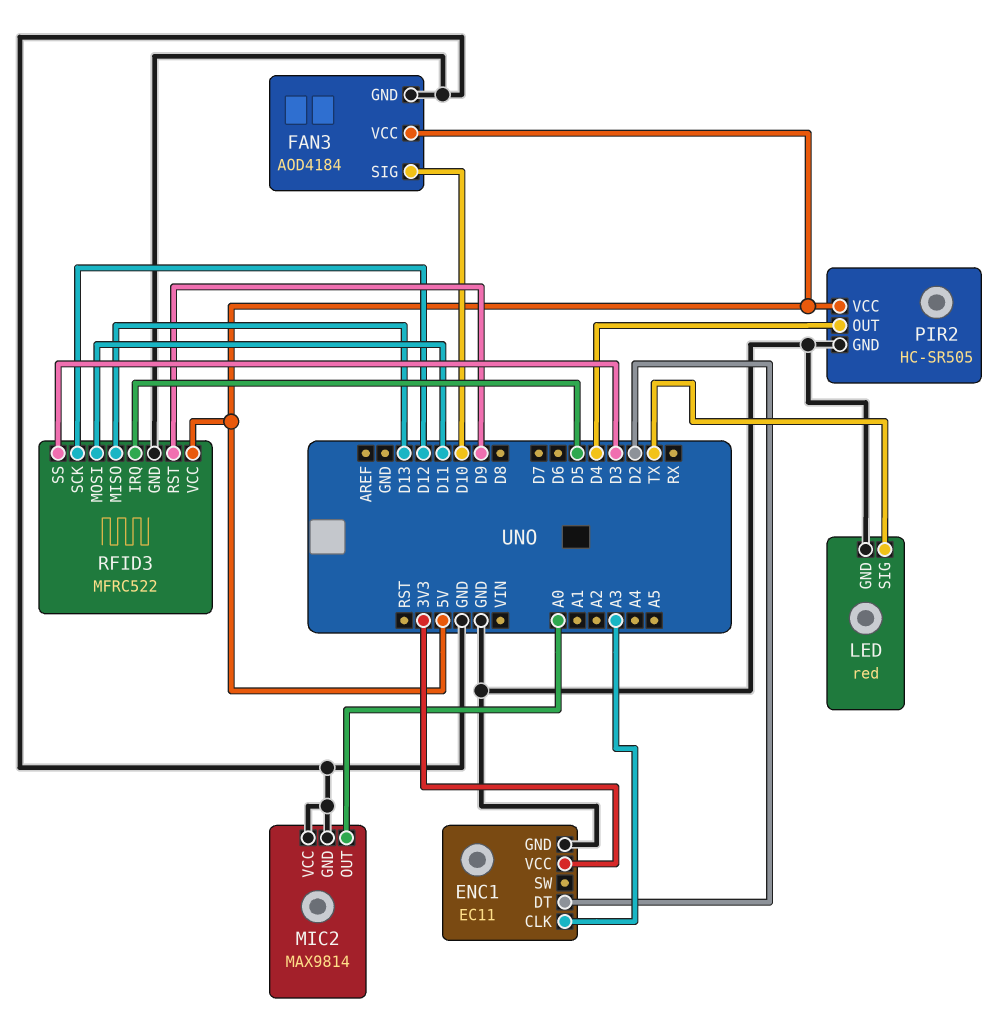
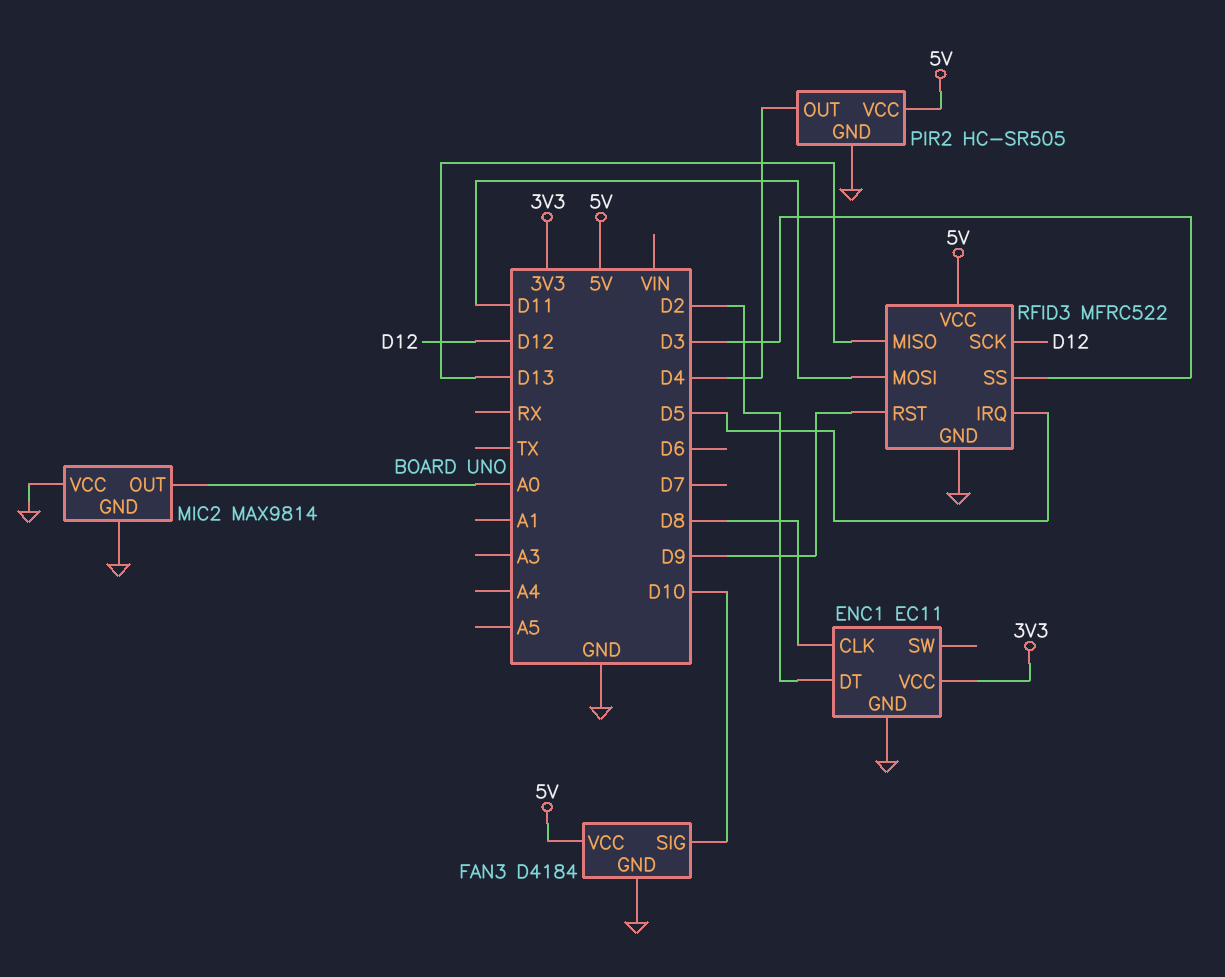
ENC1 pin CLK: A3 -> D8
FAN3: AOD4184 -> D4184
LED: red -> none
LED pin GND: GND -> none
LED pin SIG: TX -> none

